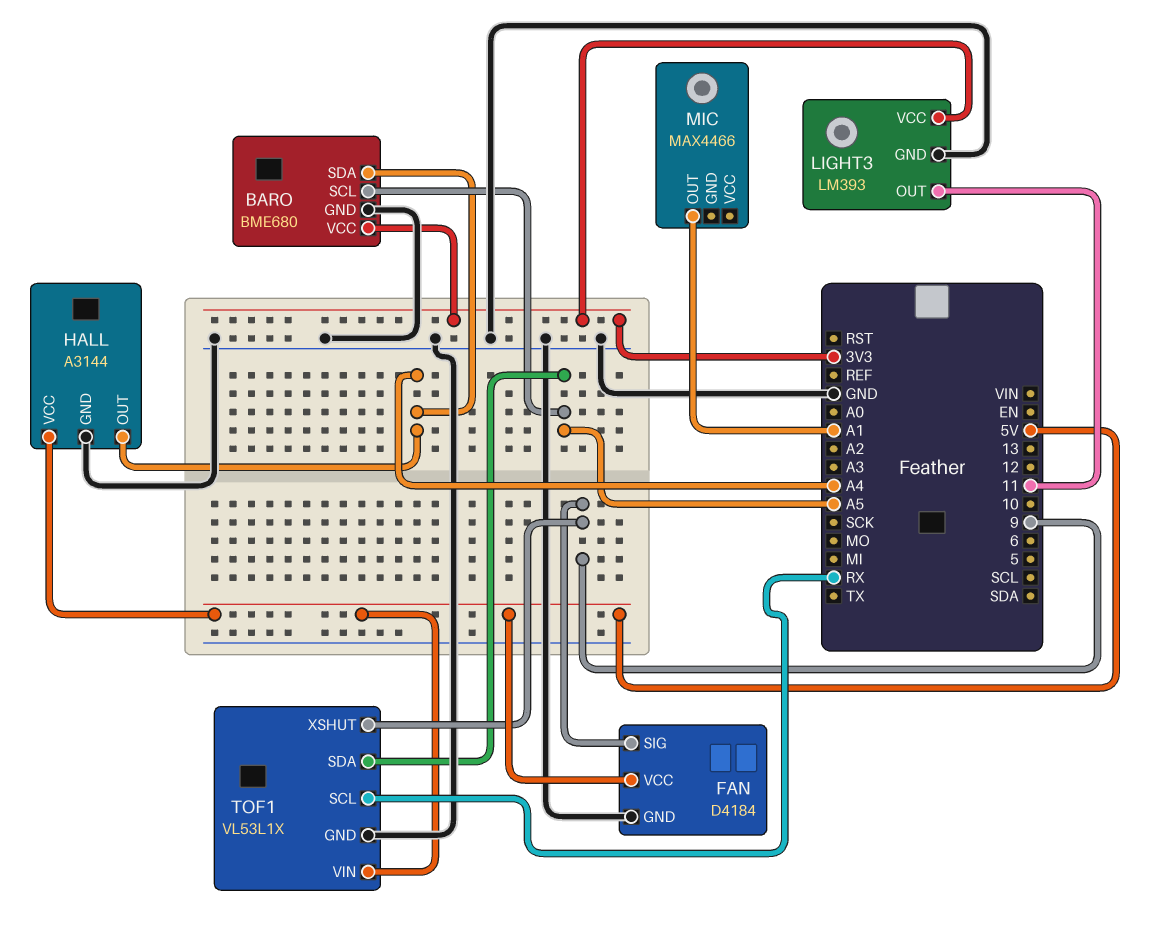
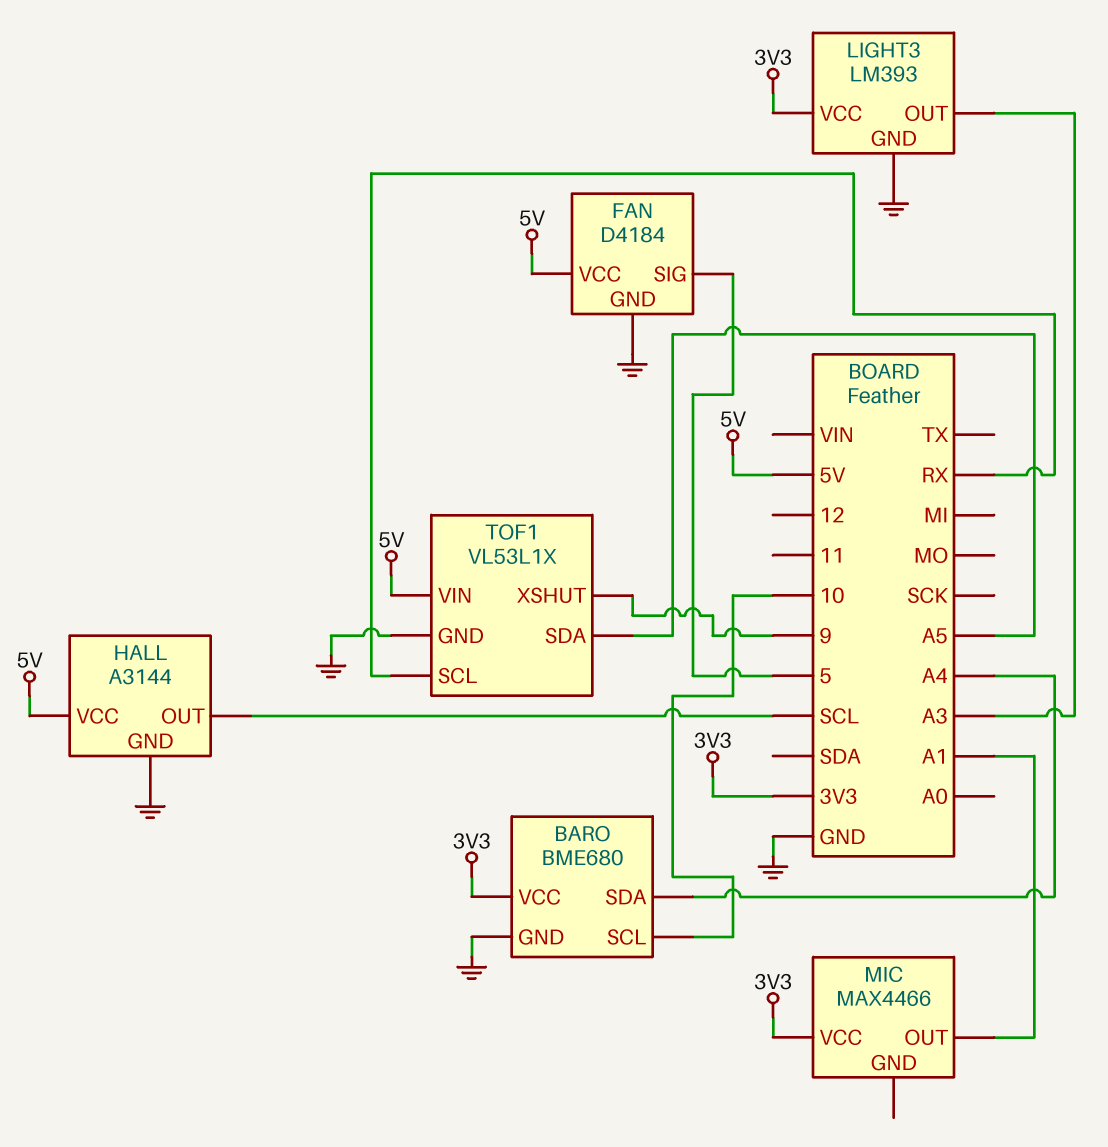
BARO pin SCL: A5 -> 10
FAN pin SIG: 9 -> 5
HALL pin OUT: A4 -> SCL
LIGHT3 pin OUT: 11 -> A3
MIC pin VCC: none -> 3V3

